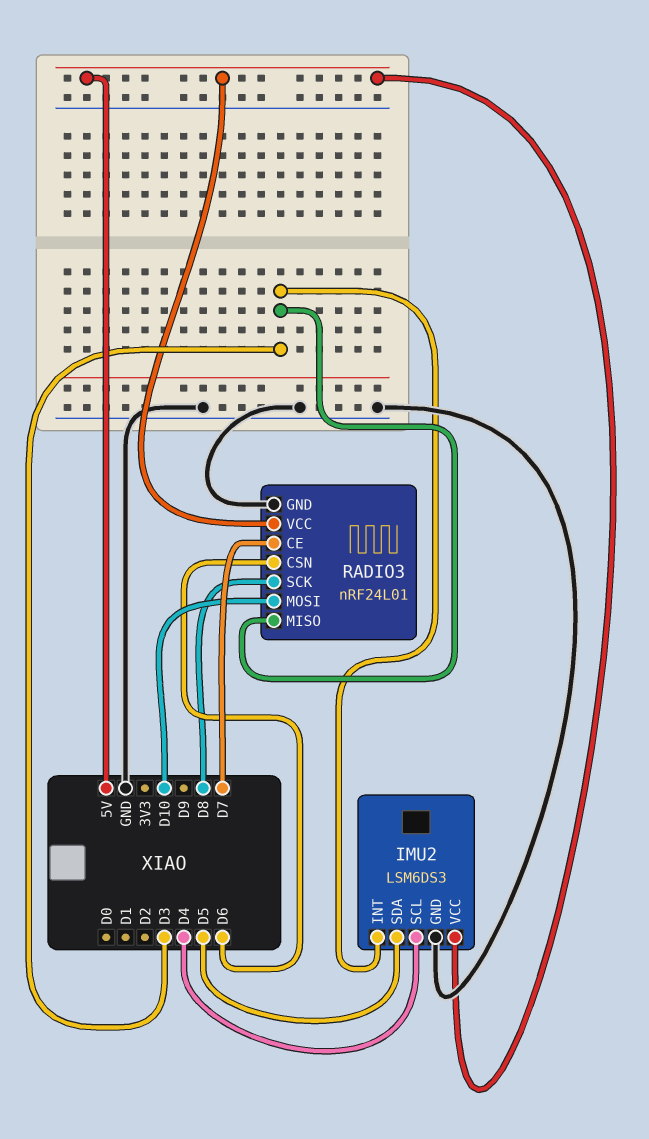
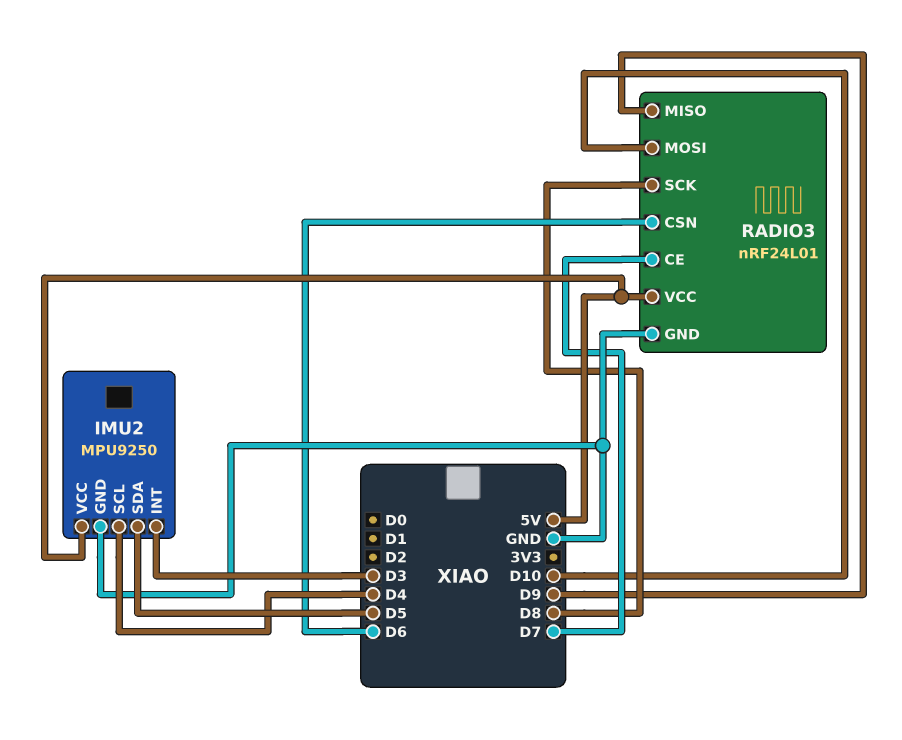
IMU2: LSM6DS3 -> MPU9250
RADIO3 pin MISO: D3 -> D9

